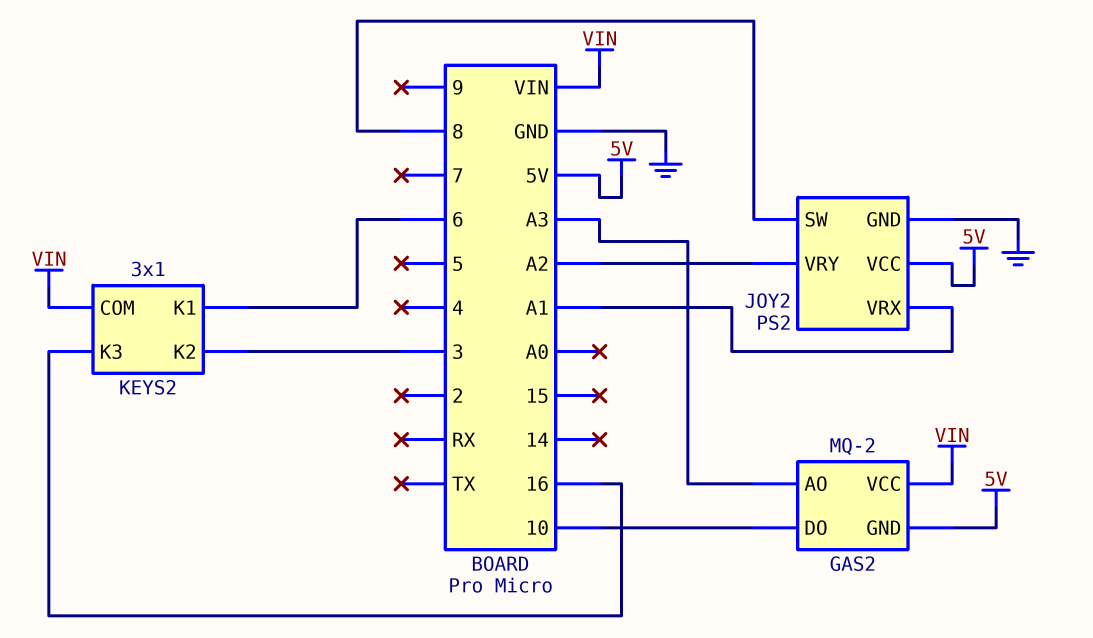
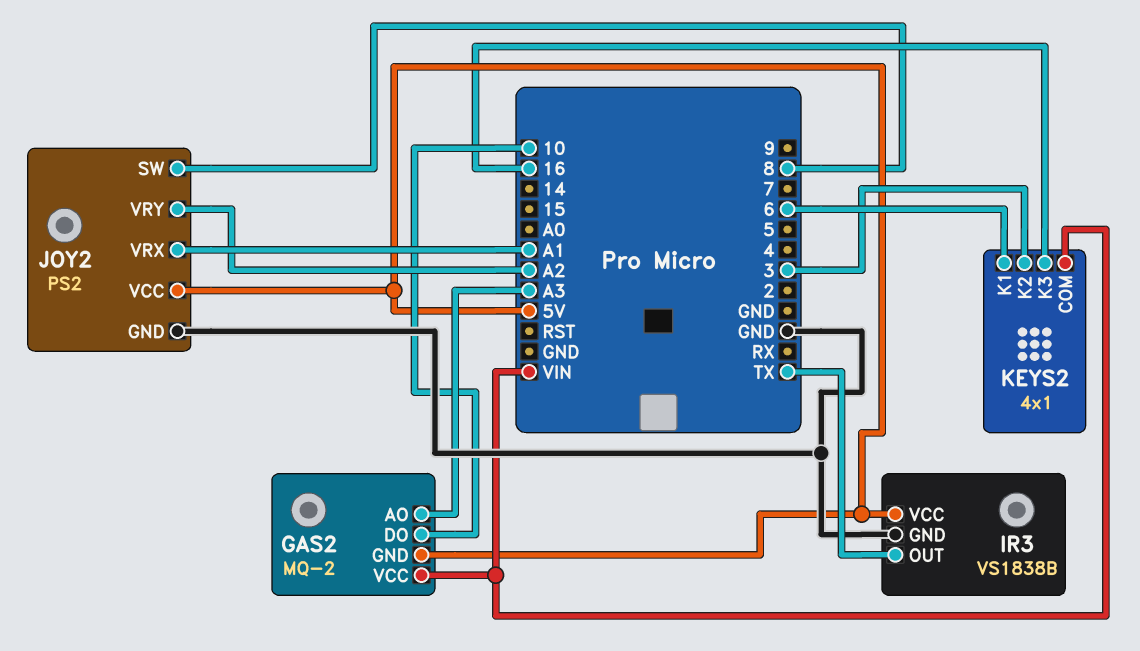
IR3: none -> VS1838B
IR3 pin GND: none -> GND
IR3 pin OUT: none -> TX
IR3 pin VCC: none -> 5V
KEYS2: 3x1 -> 4x1

